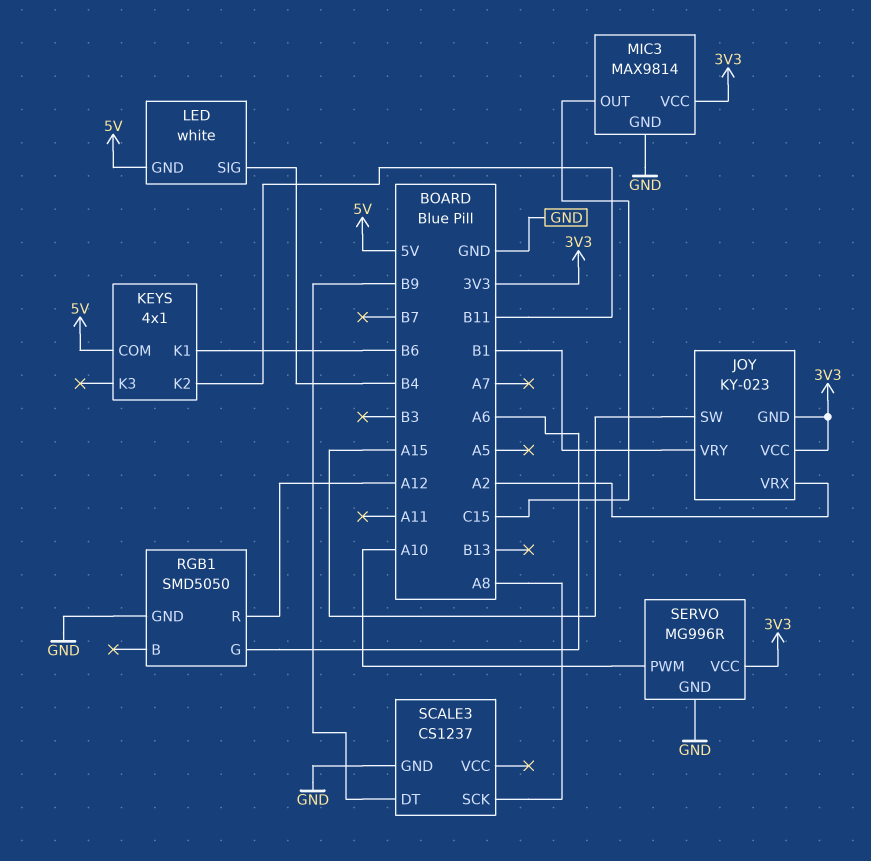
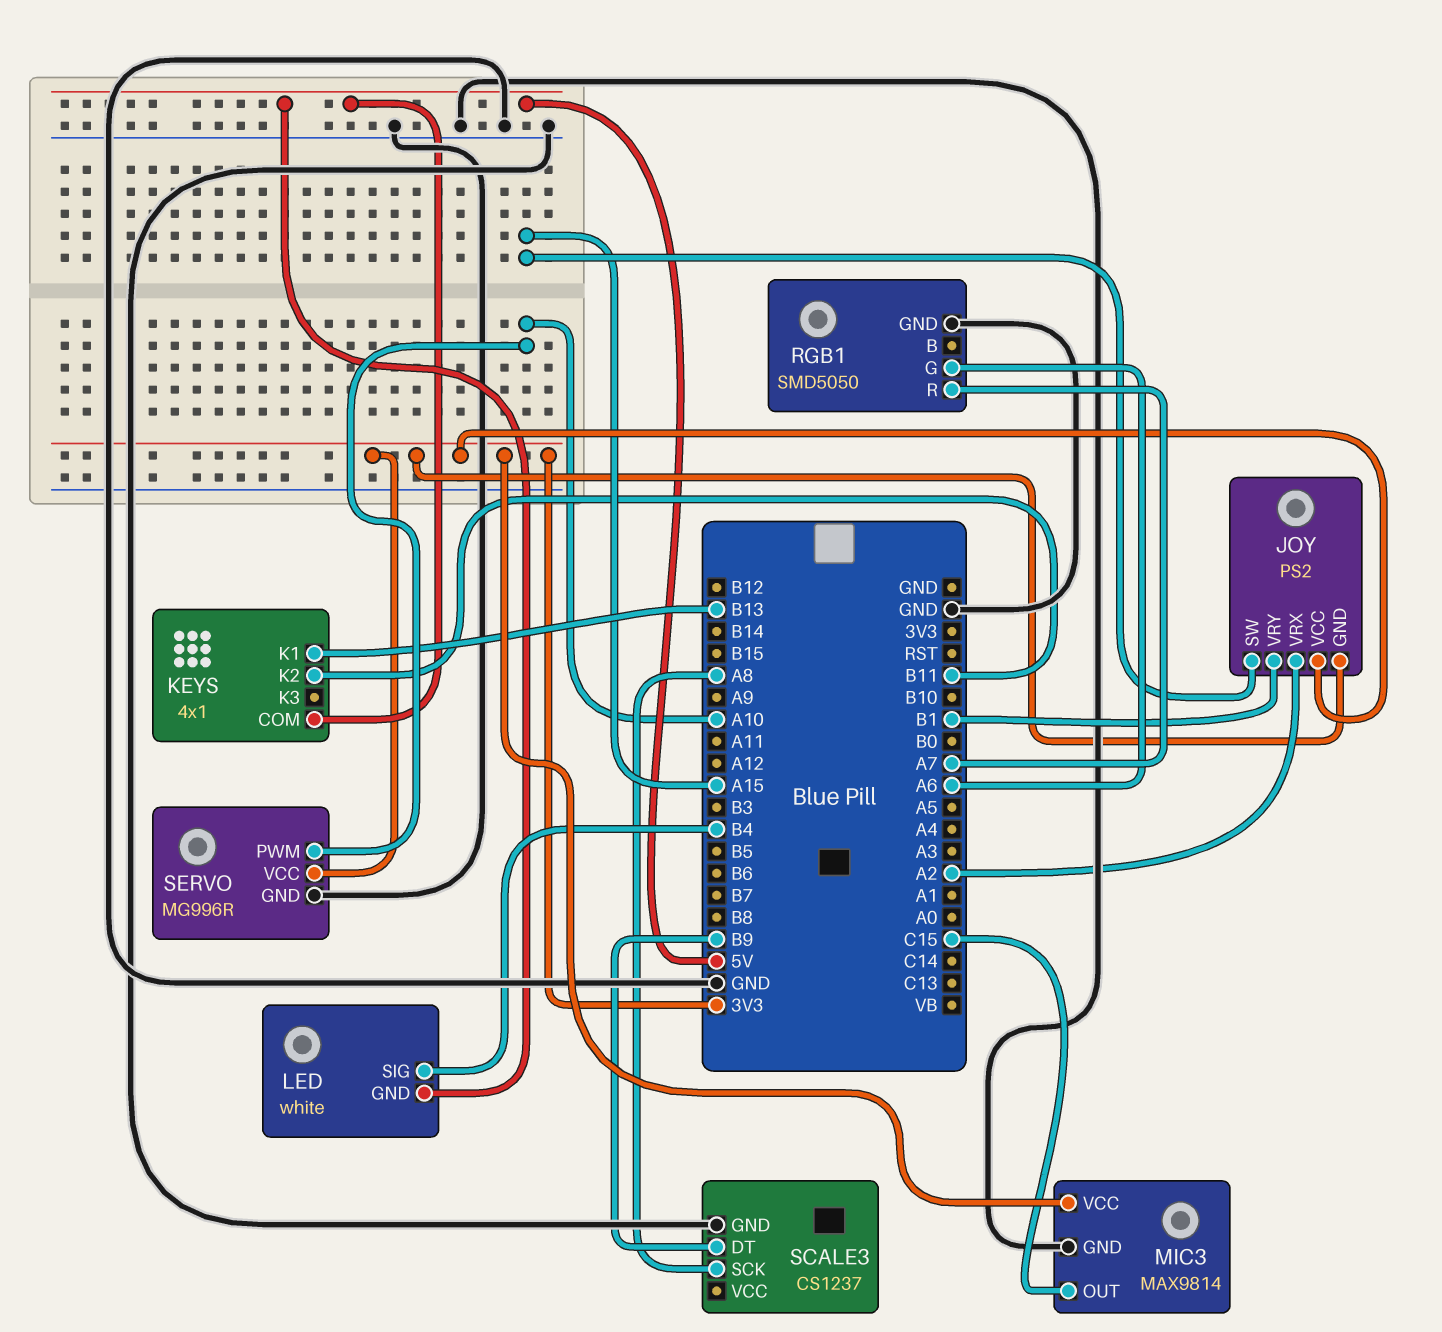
JOY: KY-023 -> PS2
KEYS pin K1: B6 -> B13
RGB1 pin R: A12 -> A7

